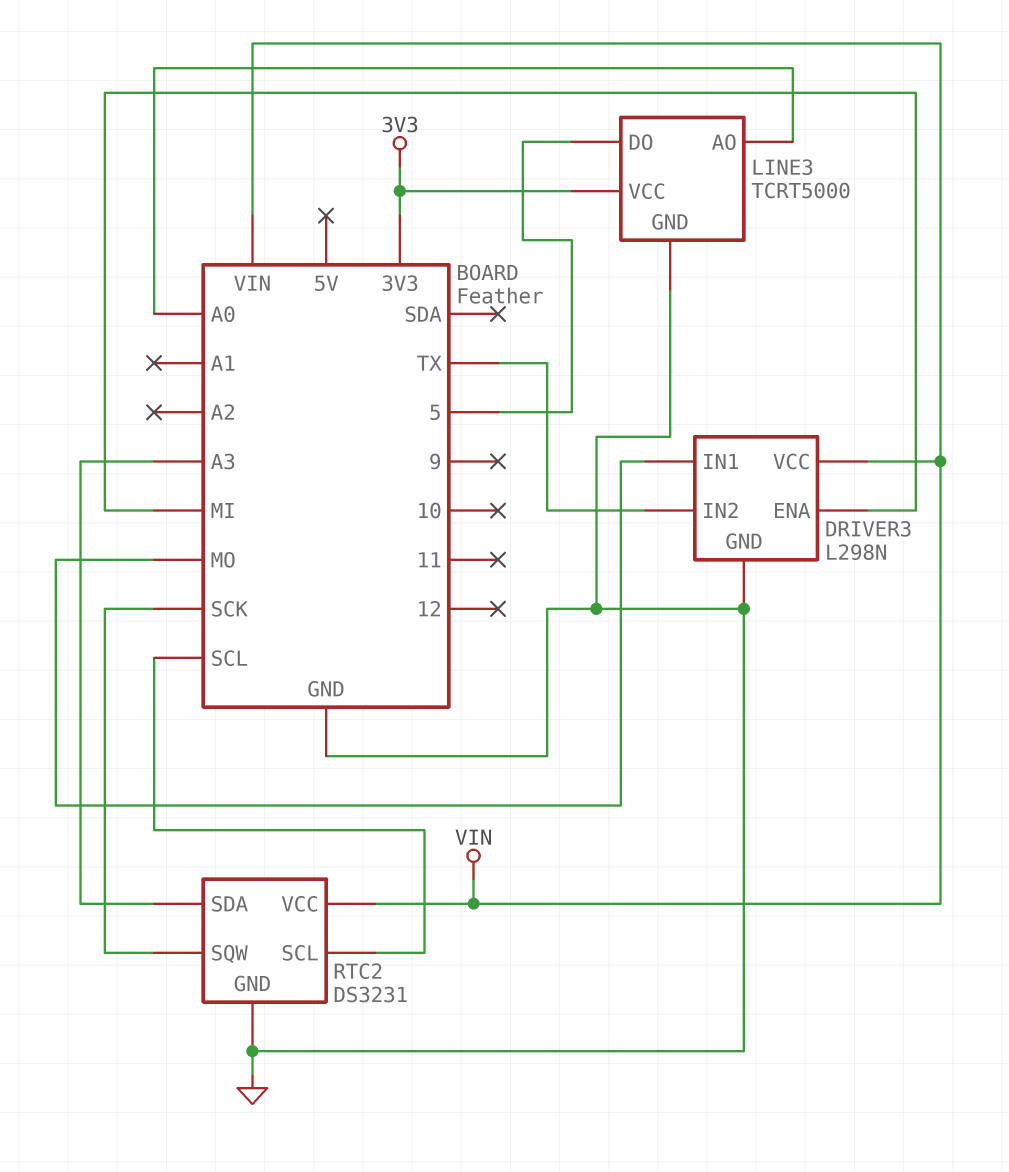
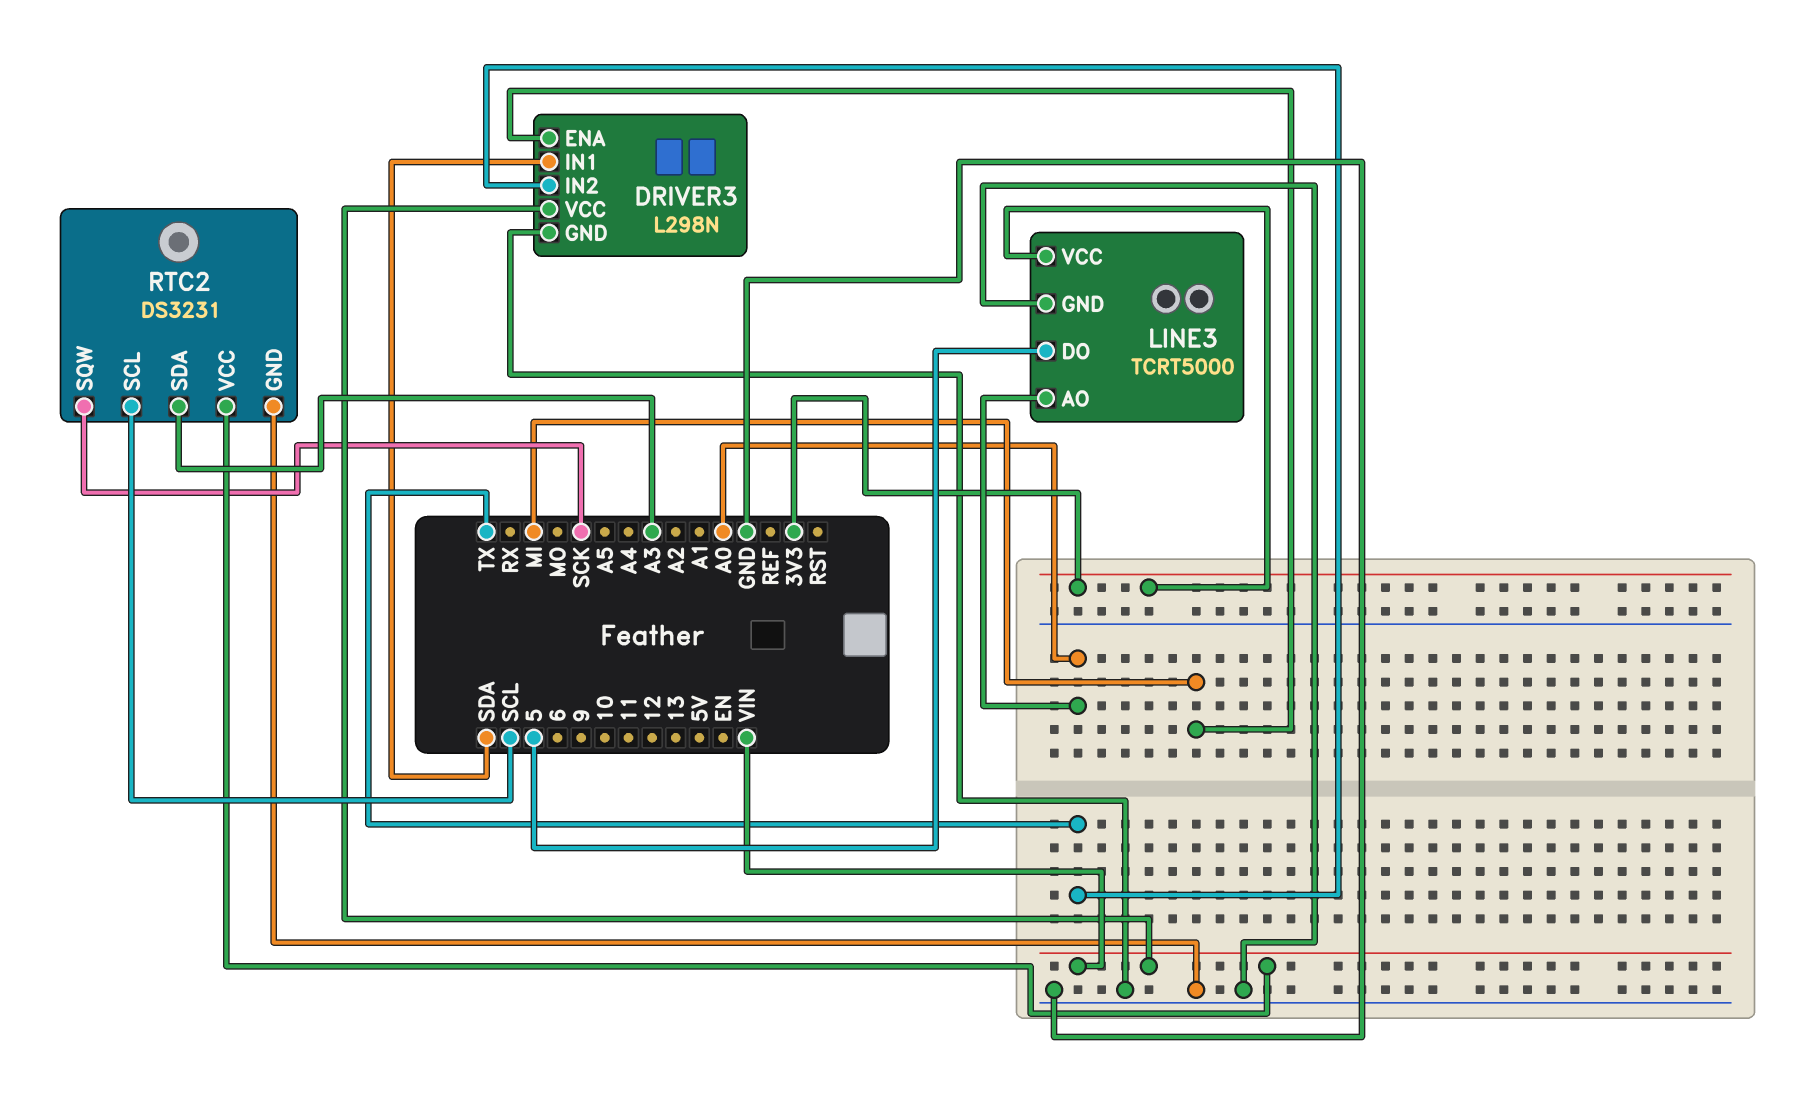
DRIVER3 pin IN1: MO -> SDA

